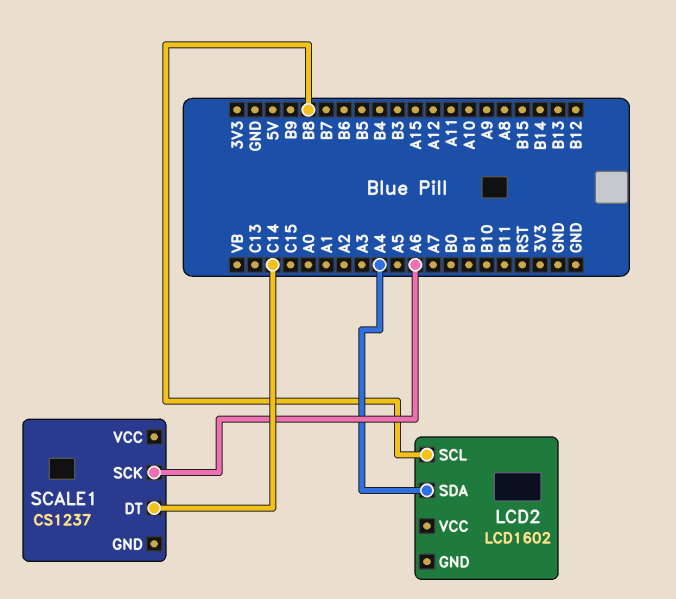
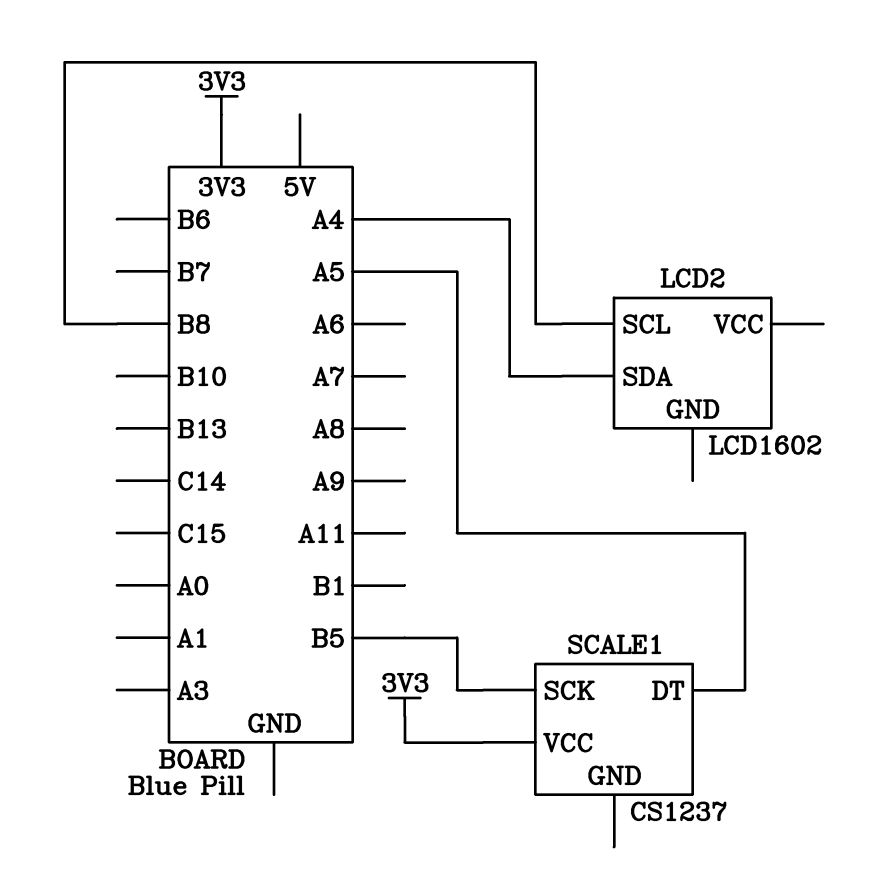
SCALE1 pin DT: C14 -> A5
SCALE1 pin SCK: A6 -> B5
SCALE1 pin VCC: none -> 3V3

